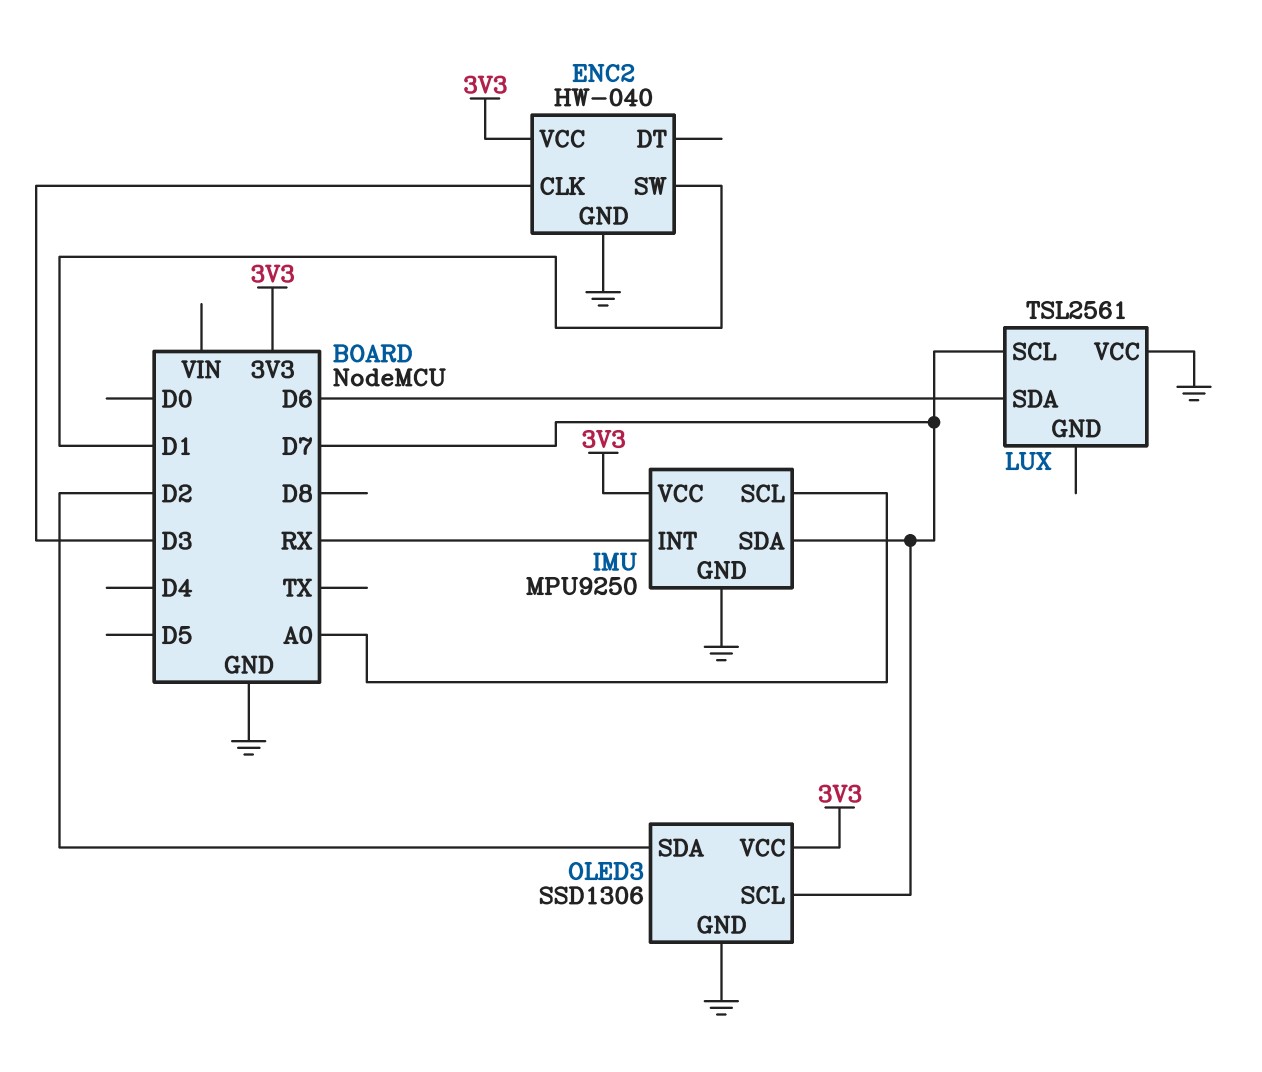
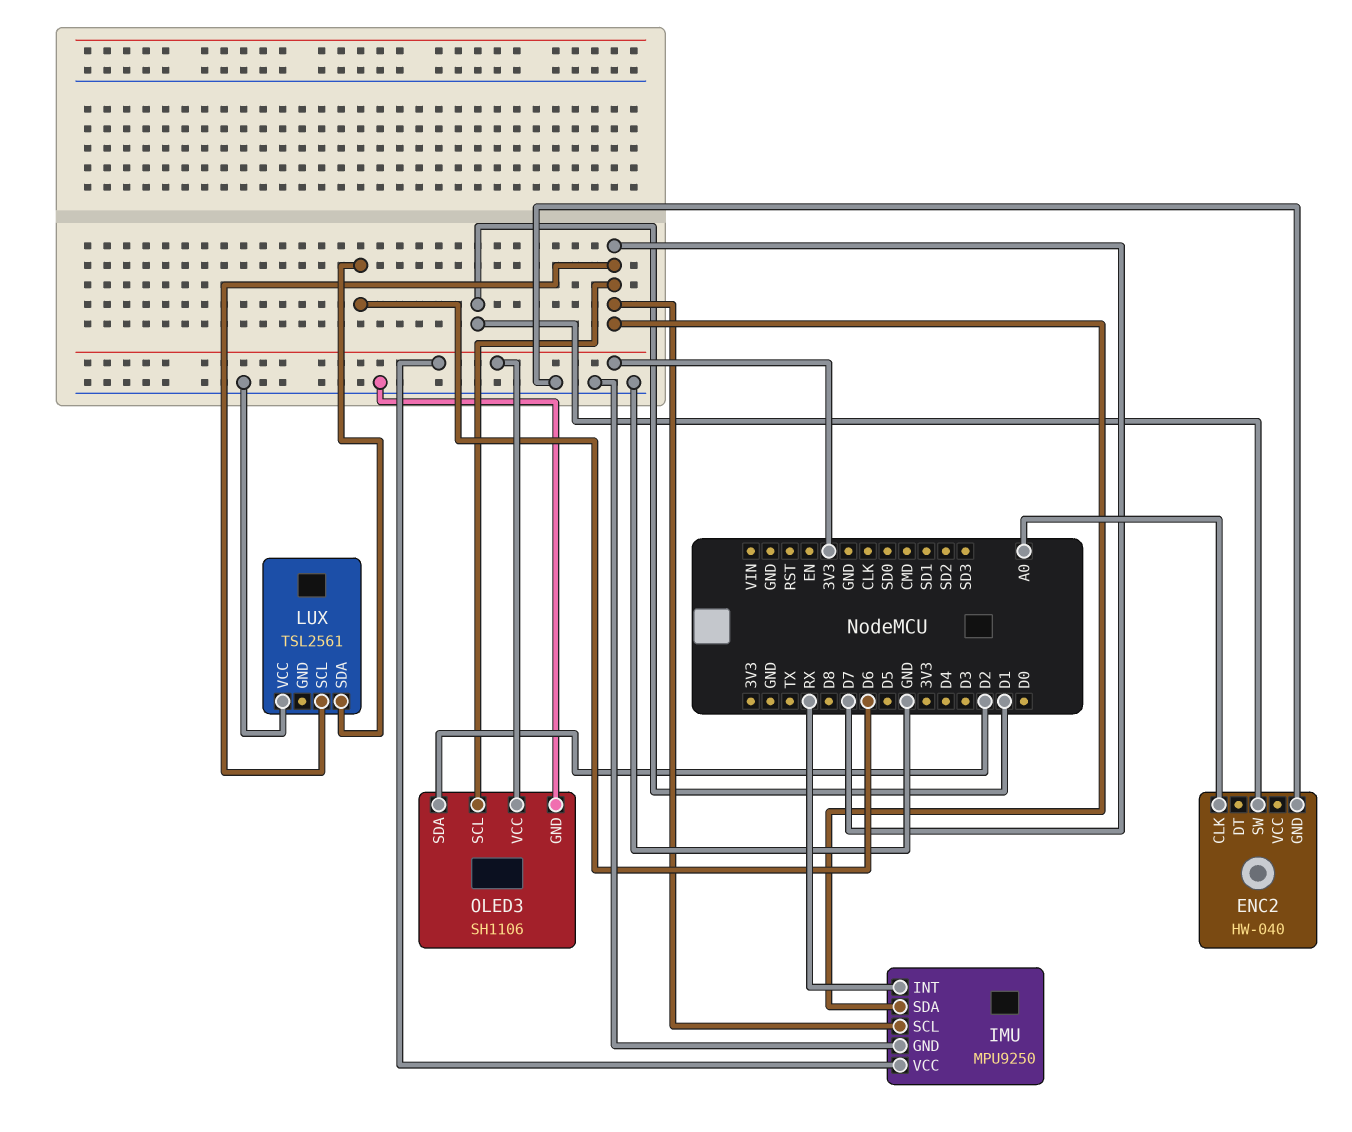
ENC2 pin CLK: D3 -> A0
ENC2 pin VCC: 3V3 -> none
IMU pin SCL: A0 -> D7
OLED3: SSD1306 -> SH1106

